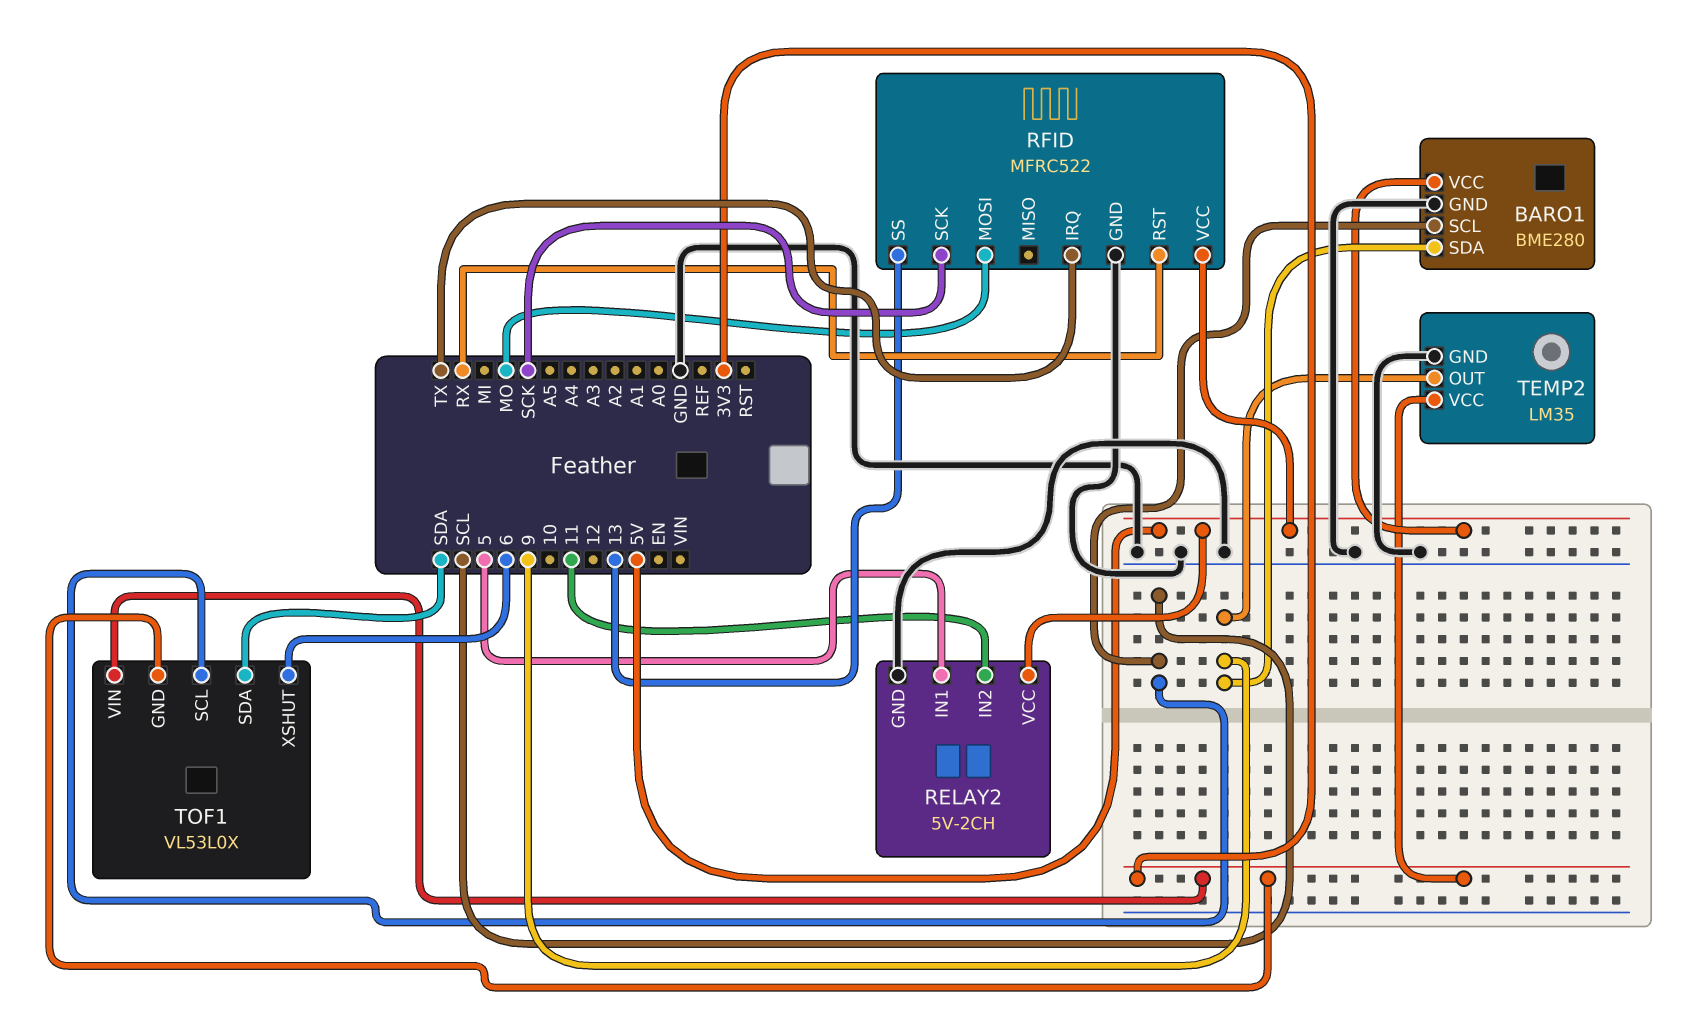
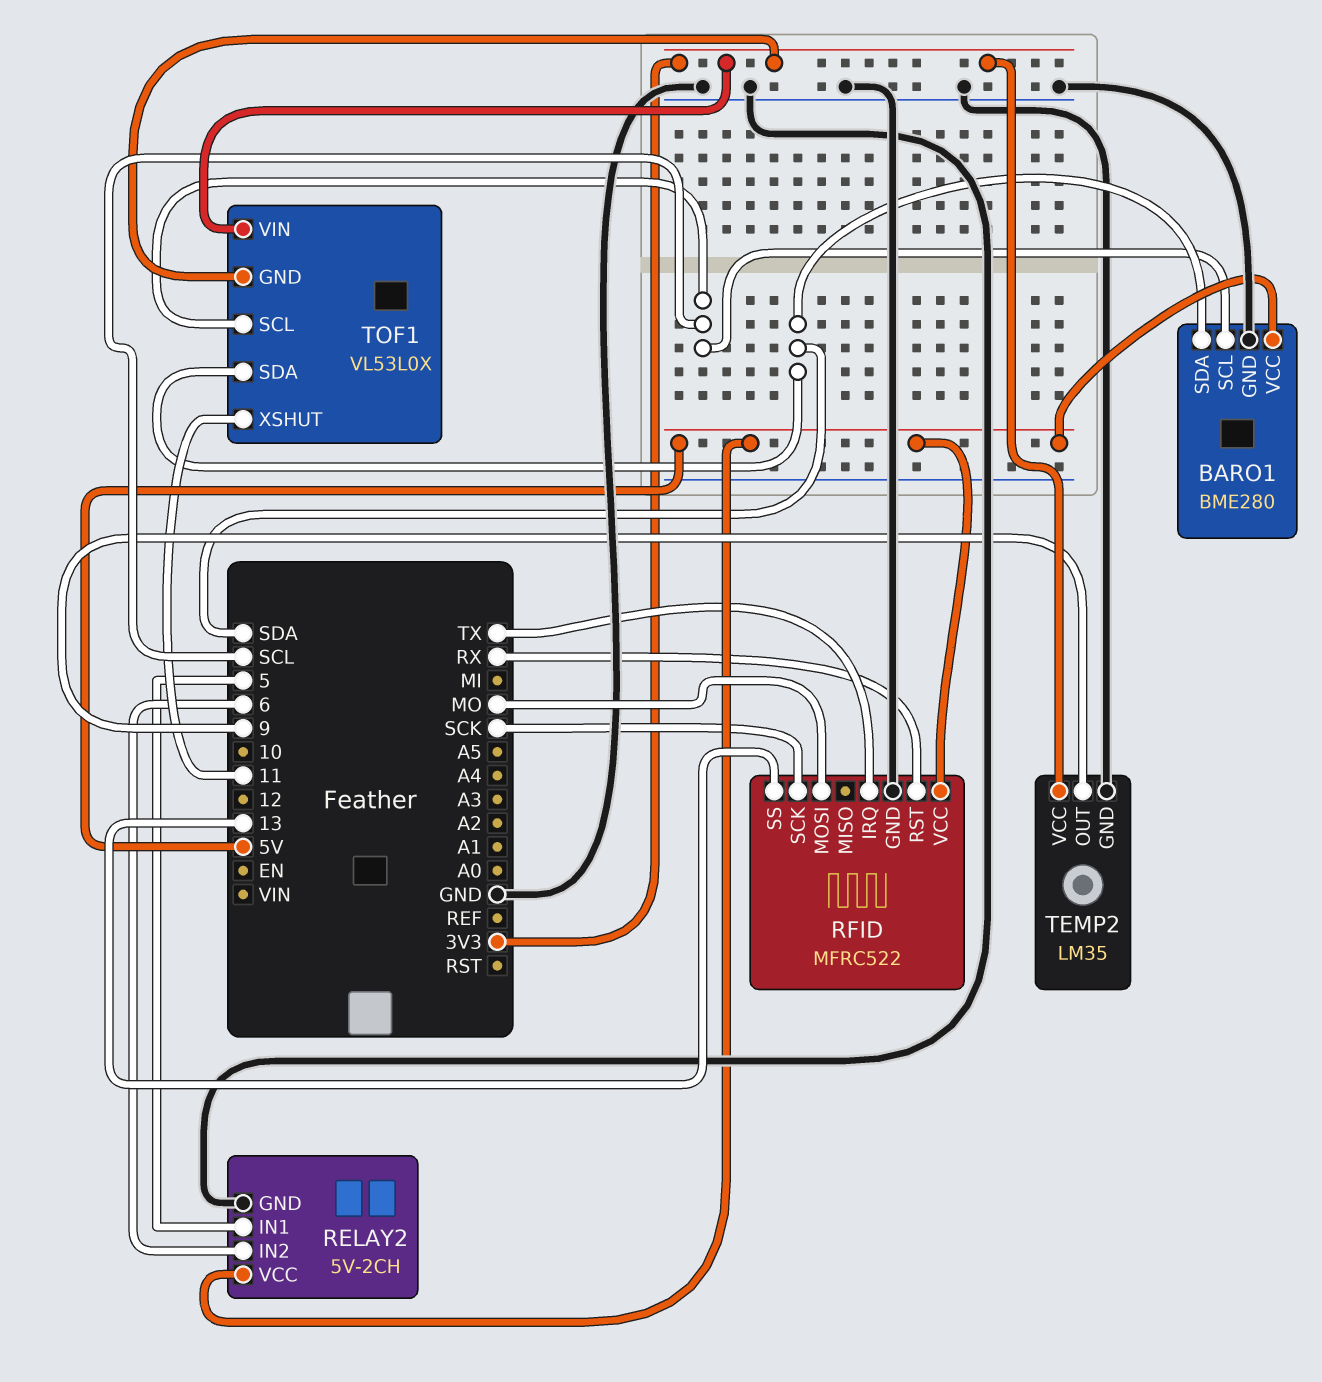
BARO1 pin SDA: 9 -> SDA
RELAY2 pin IN2: 11 -> 6
TOF1 pin XSHUT: 6 -> 11

